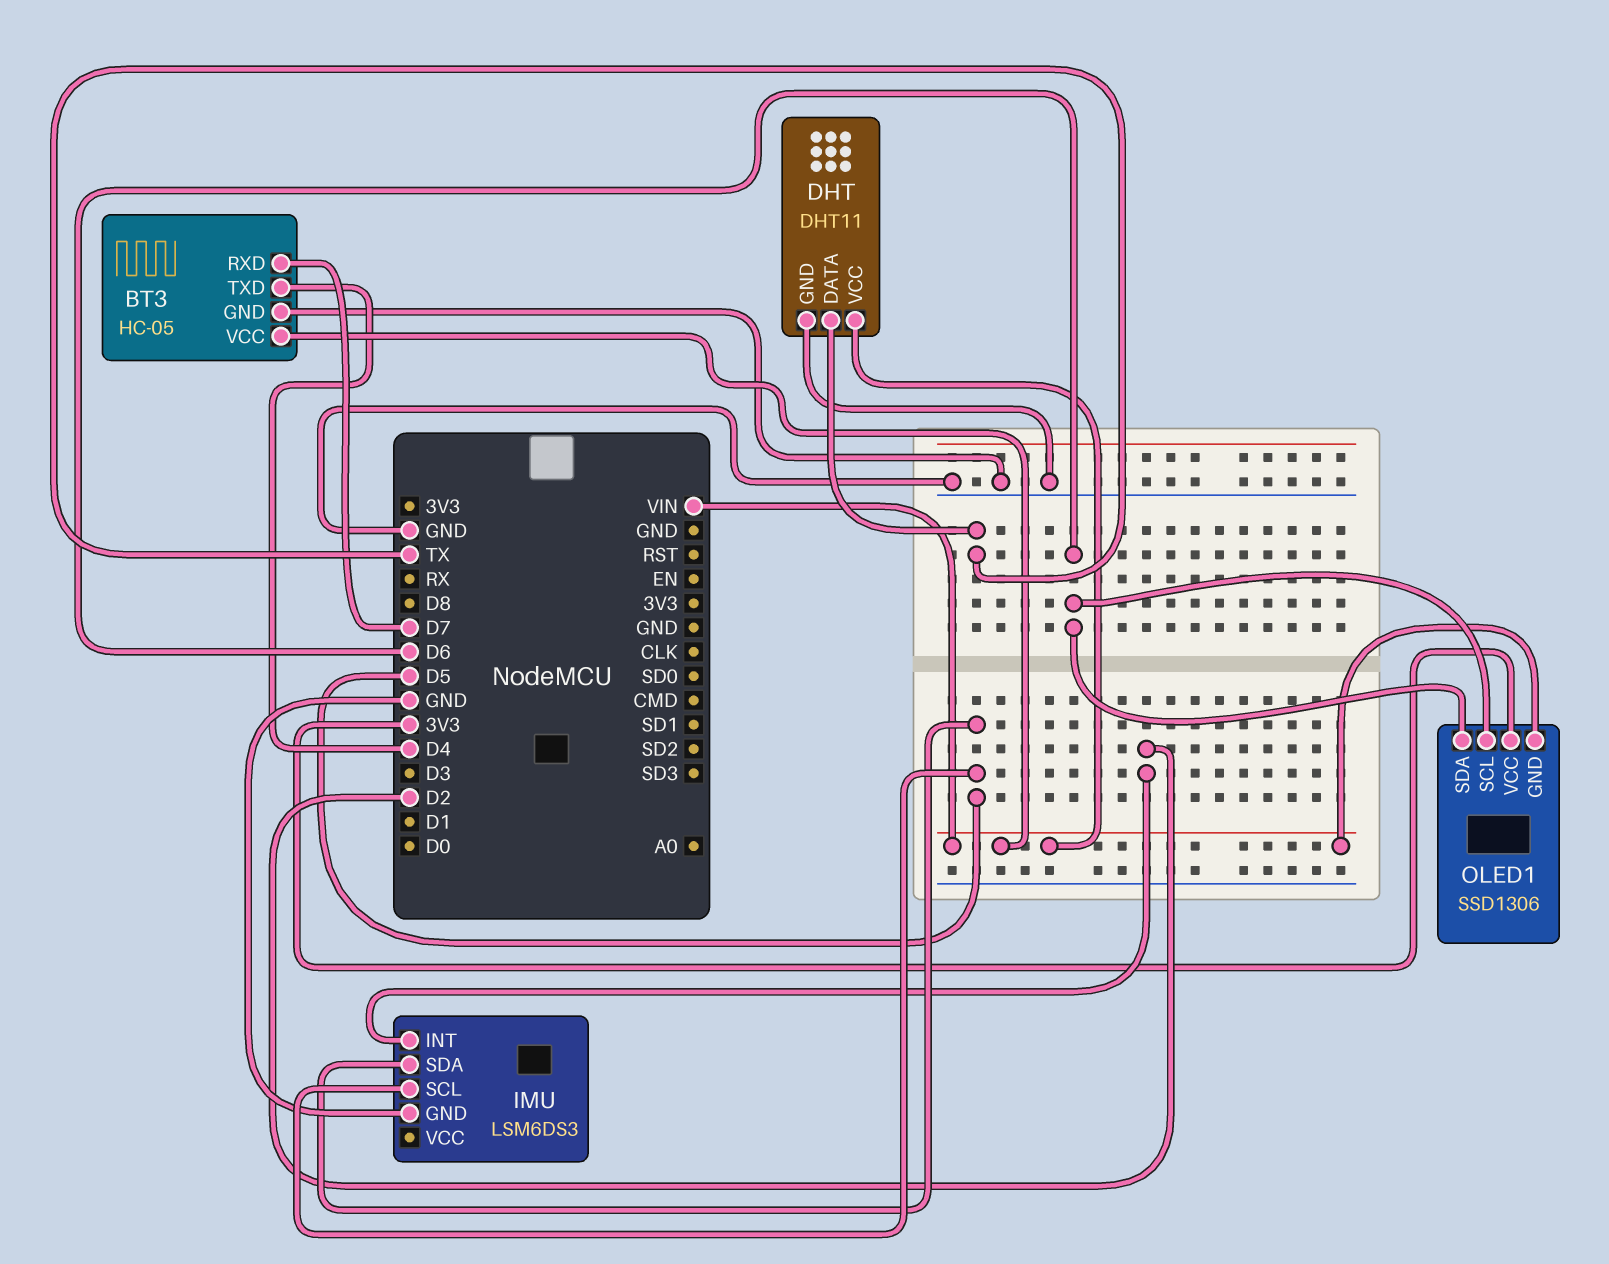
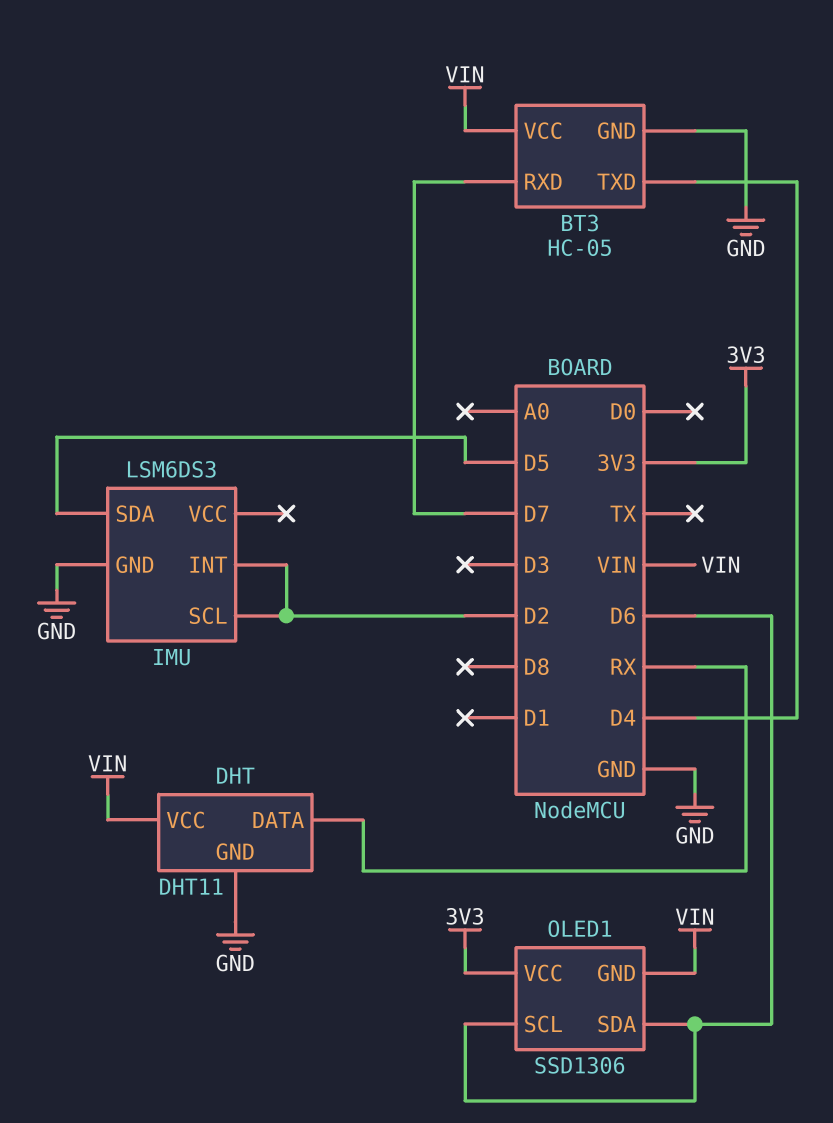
DHT pin DATA: TX -> RX
IMU pin SCL: D5 -> D2

